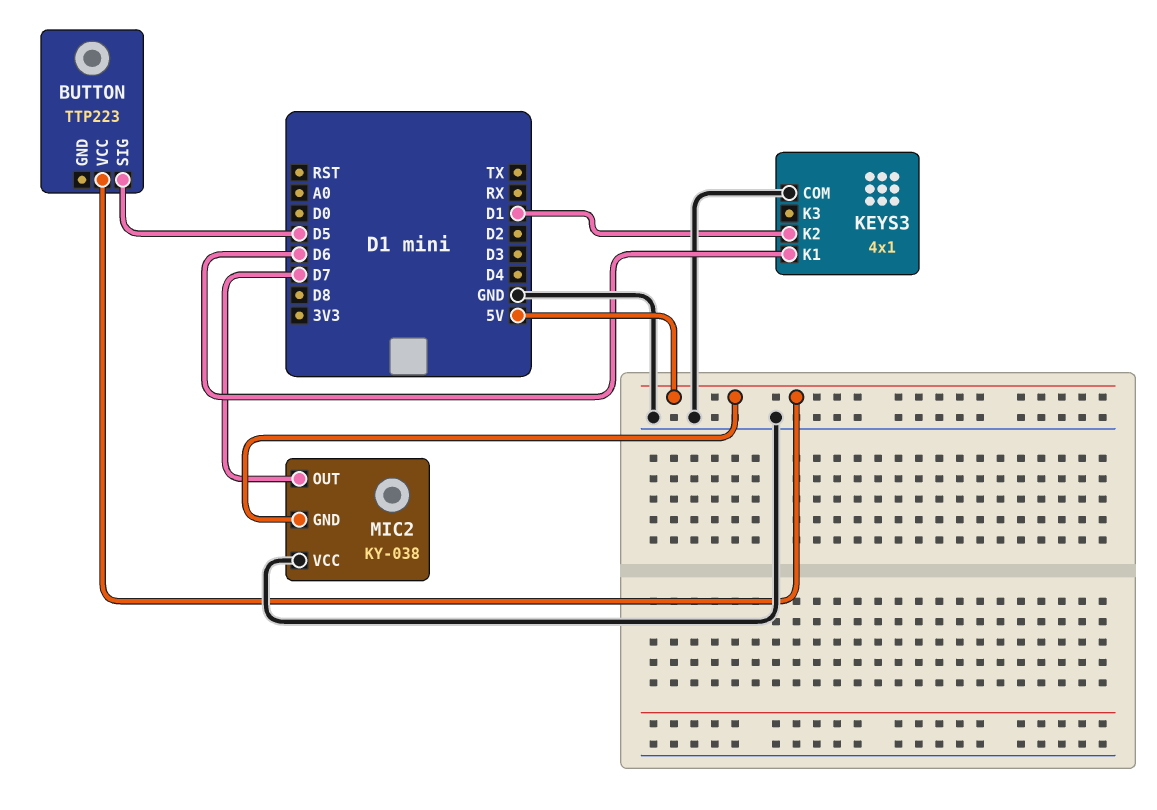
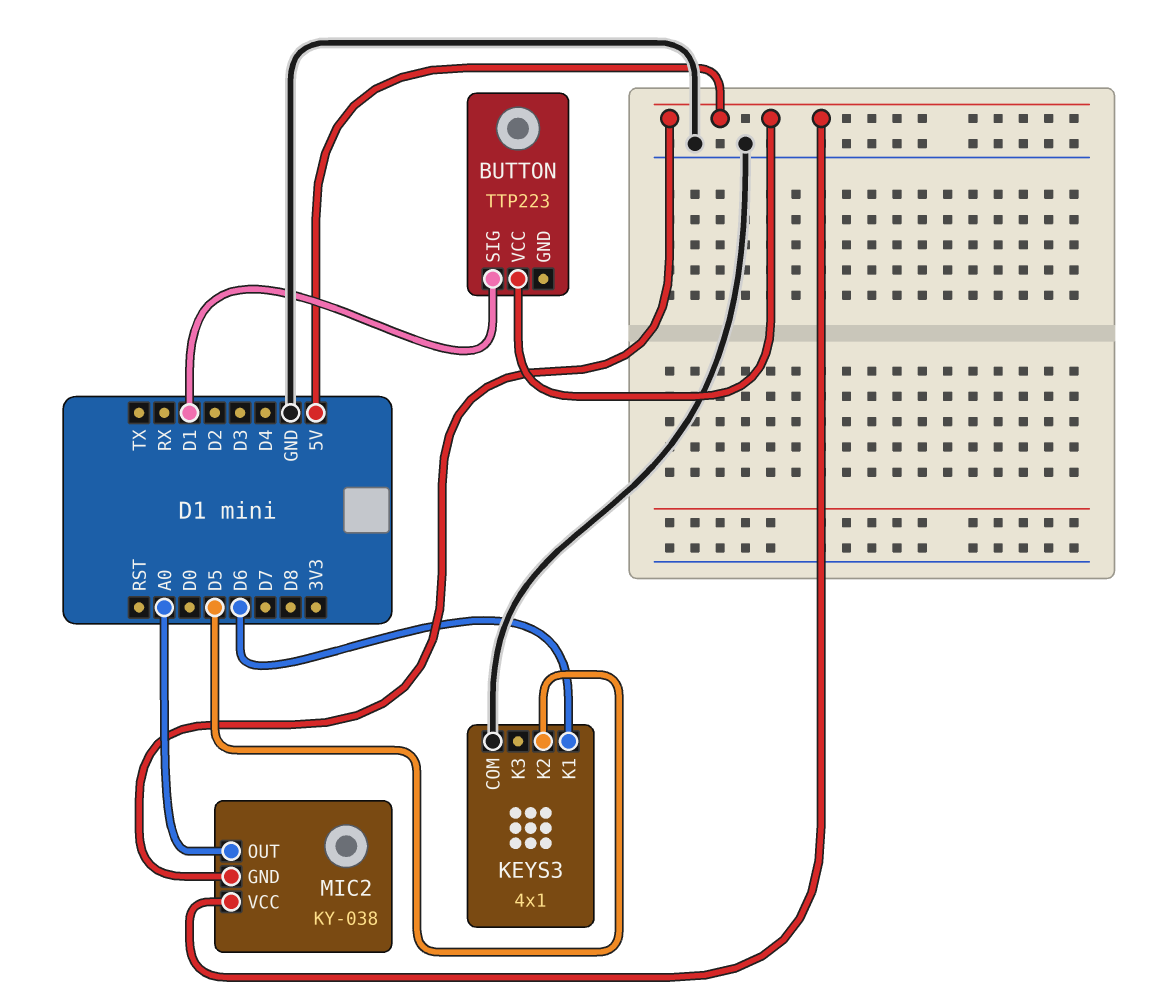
BUTTON pin SIG: D5 -> D1
KEYS3 pin K2: D1 -> D5
MIC2 pin OUT: D7 -> A0
MIC2 pin VCC: GND -> 5V

